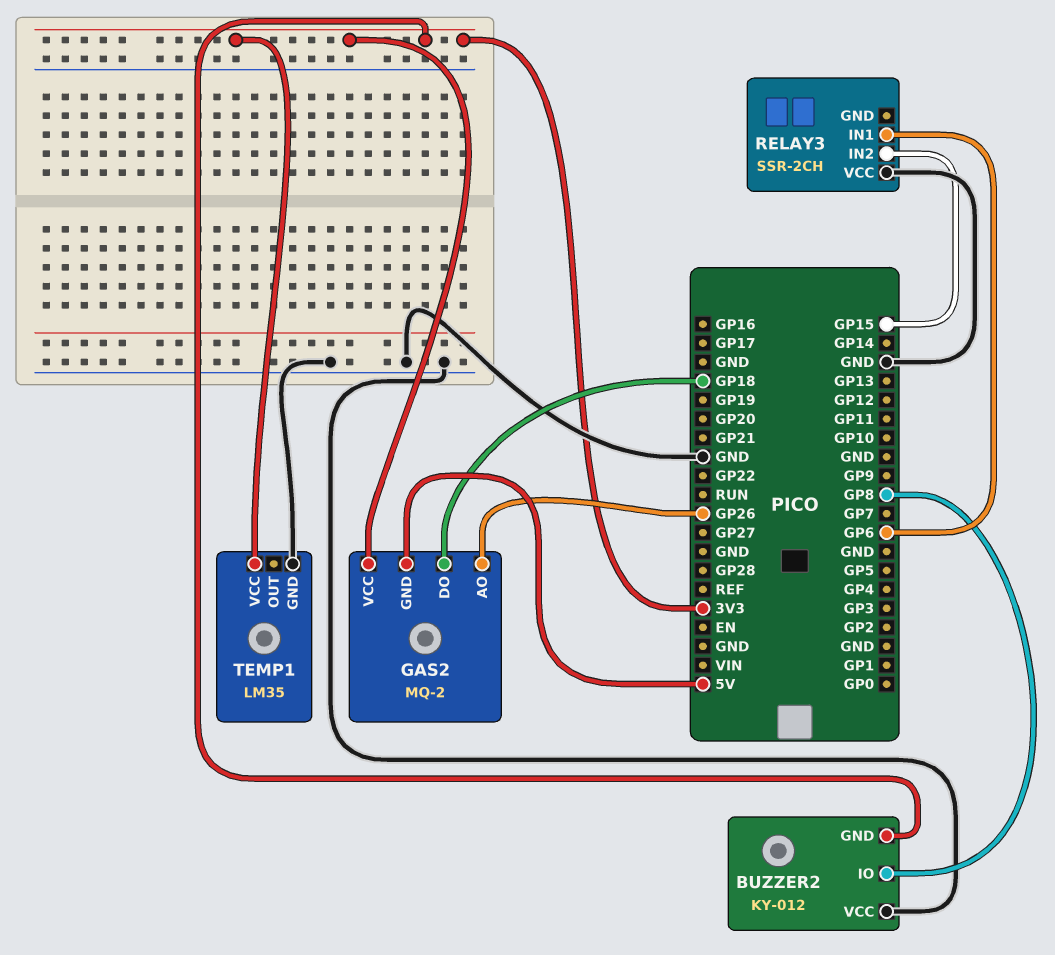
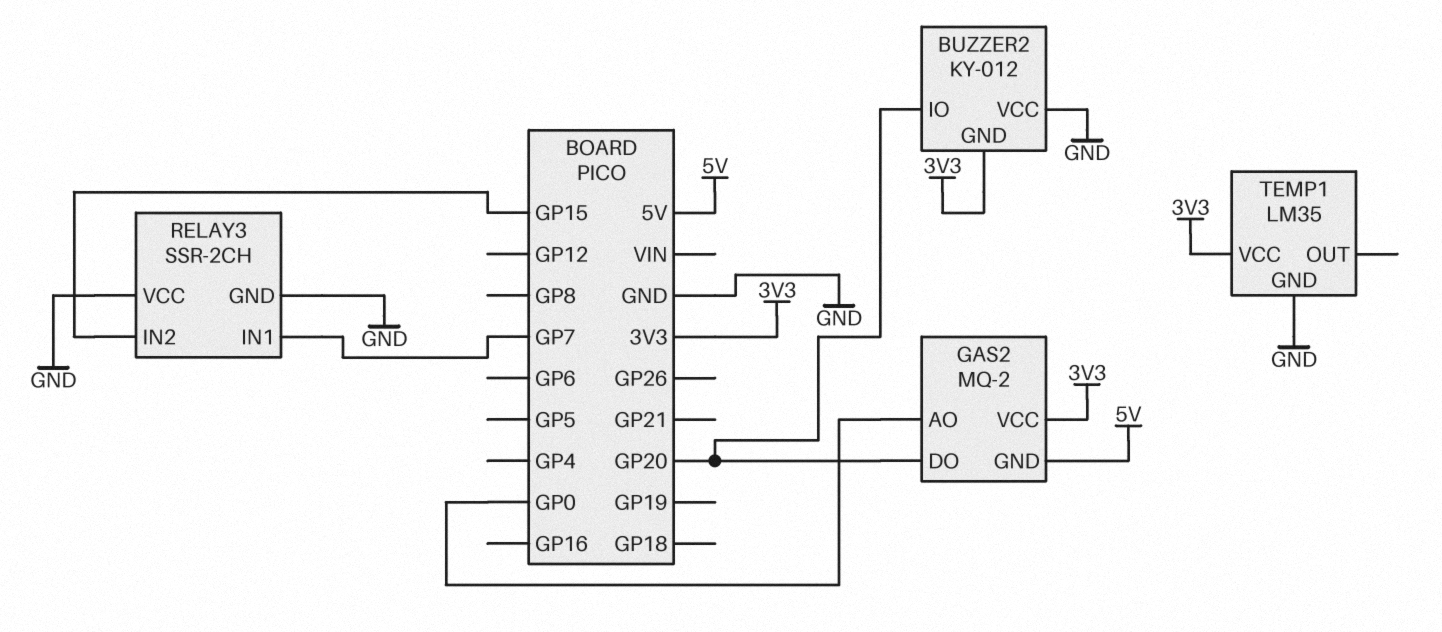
BUZZER2 pin IO: GP8 -> GP20
GAS2 pin AO: GP26 -> GP0
GAS2 pin DO: GP18 -> GP20
RELAY3 pin GND: none -> GND
RELAY3 pin IN1: GP6 -> GP7

